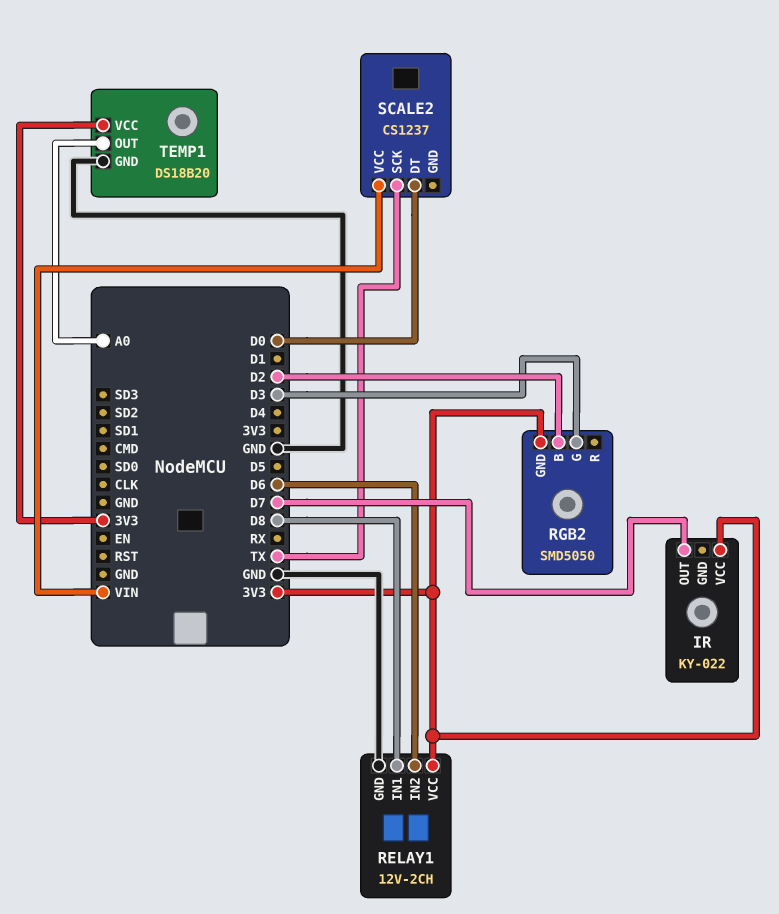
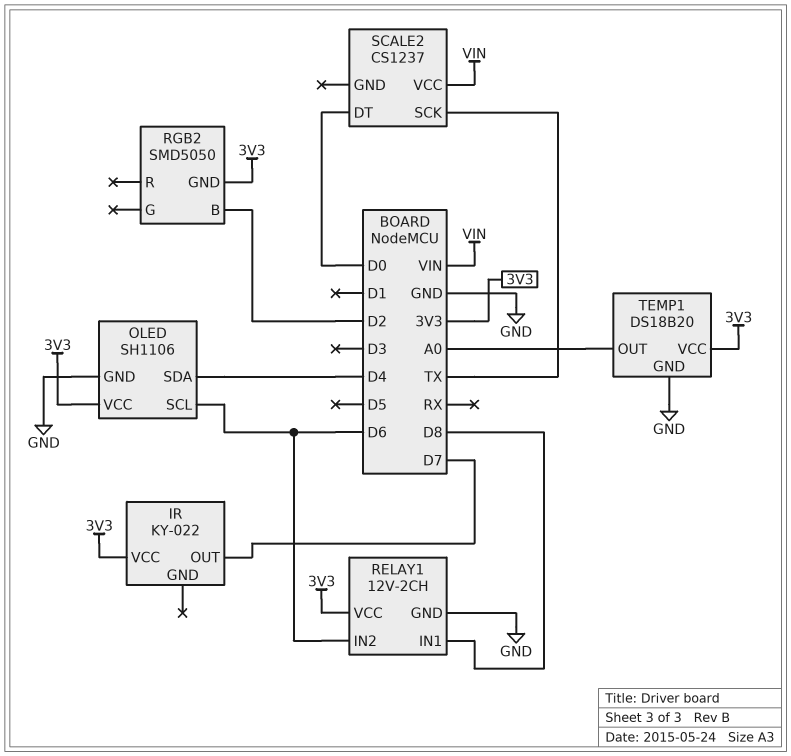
OLED: none -> SH1106
OLED pin GND: none -> GND
OLED pin SCL: none -> D6
OLED pin SDA: none -> D4
OLED pin VCC: none -> 3V3
RGB2 pin G: D3 -> none

